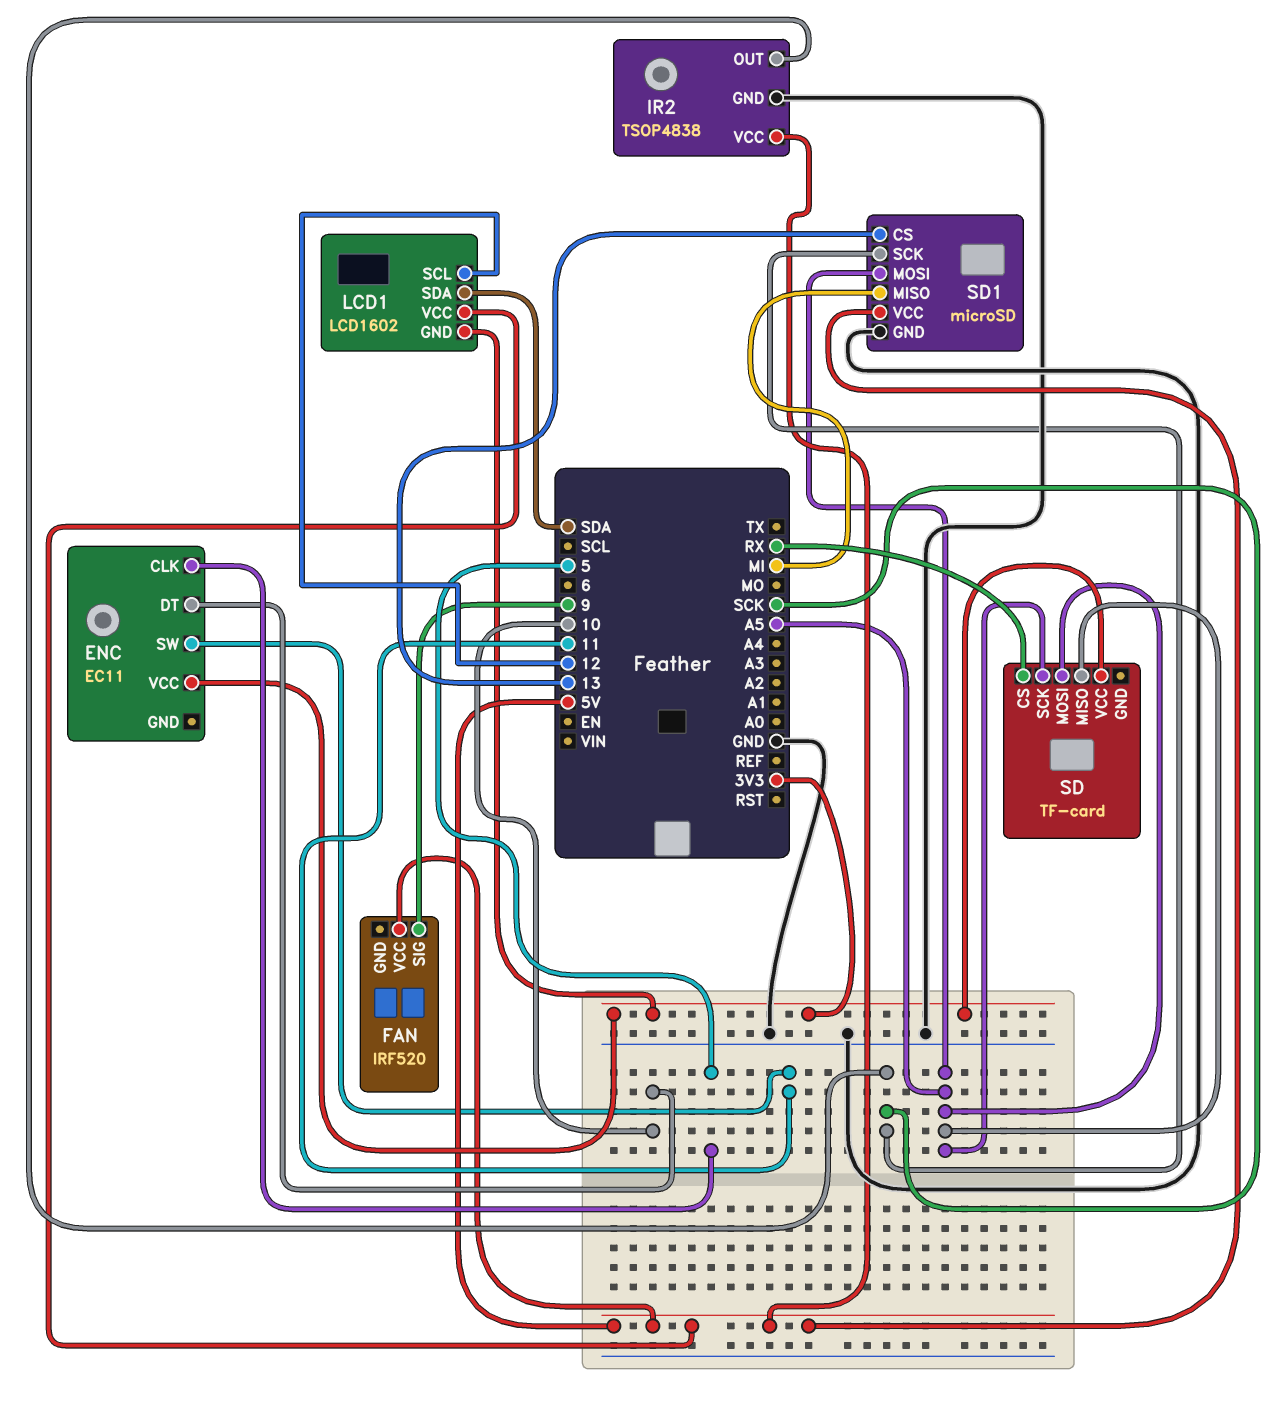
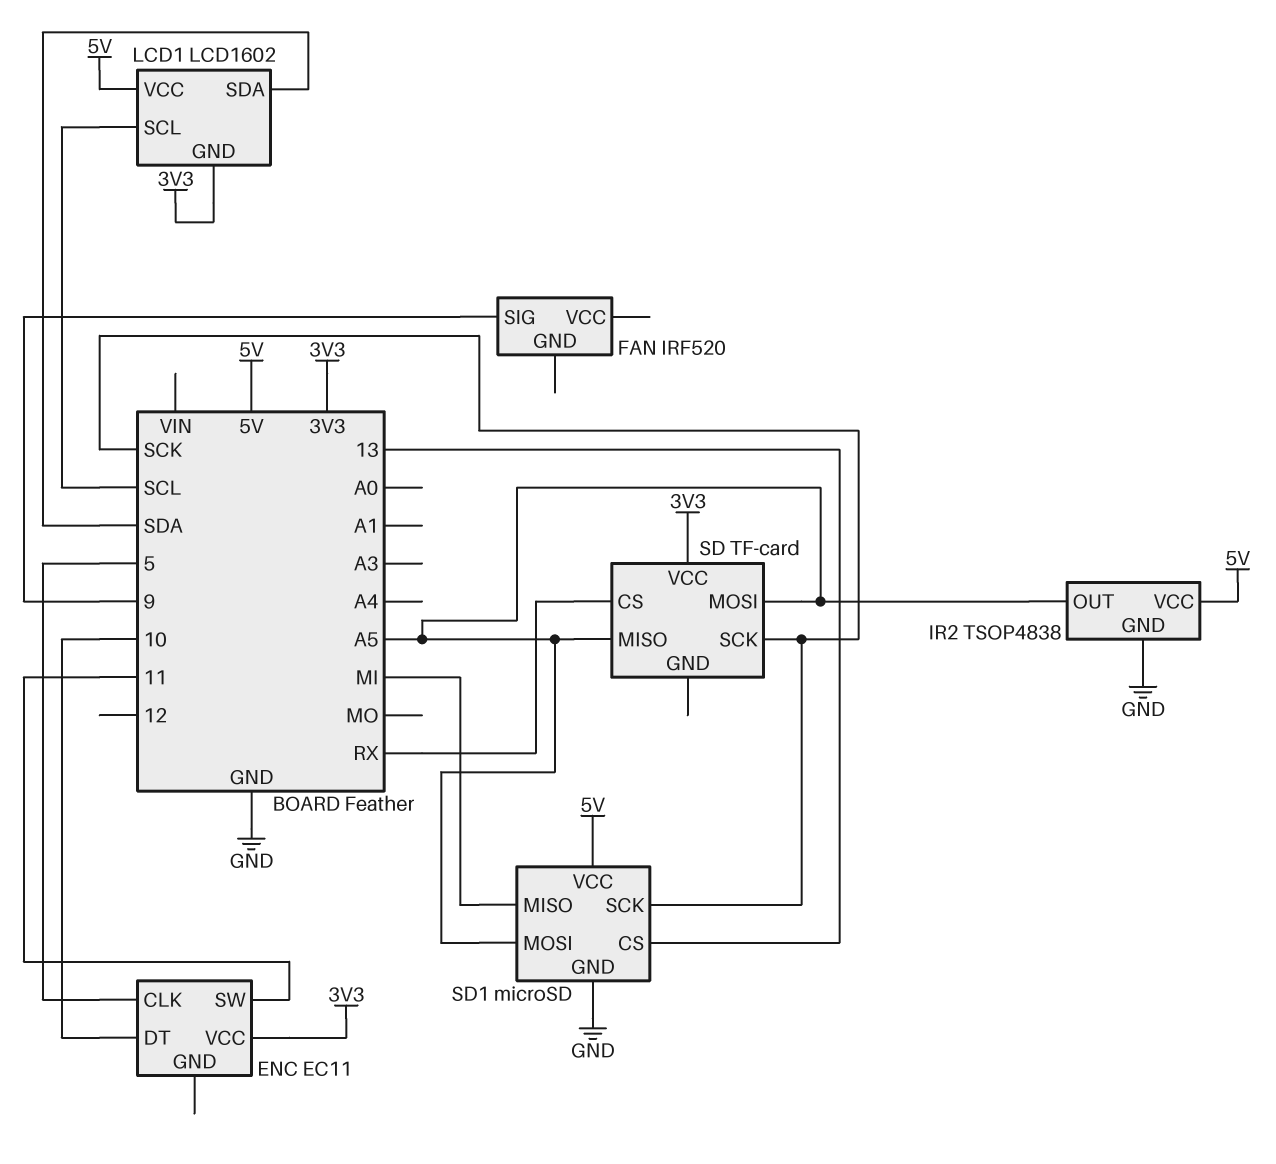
FAN pin VCC: 5V -> none
IR2 pin OUT: SCK -> A5
LCD1 pin SCL: 12 -> SCL
SD pin SCK: A5 -> SCK

